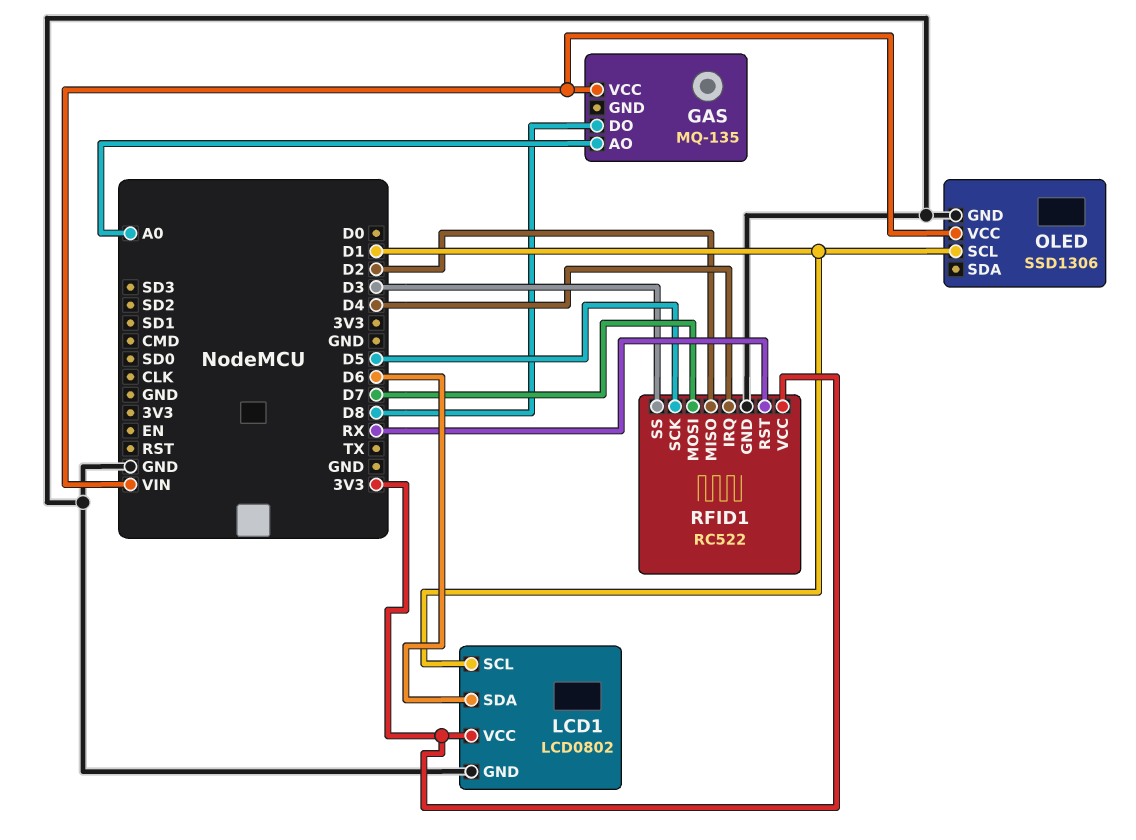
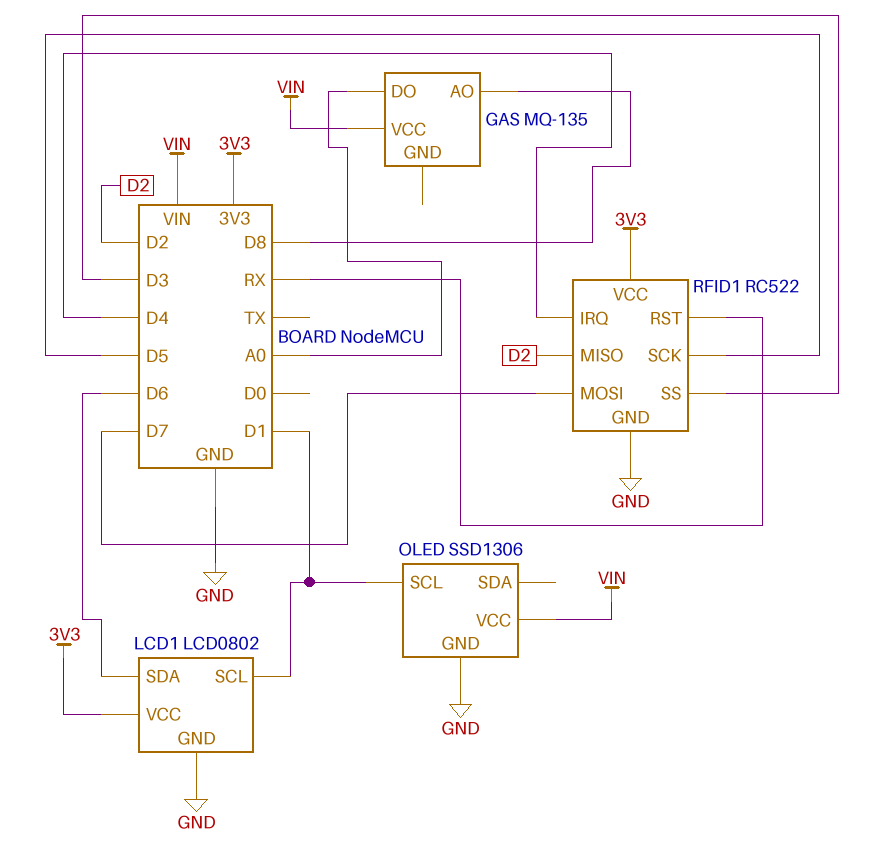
GAS pin AO: A0 -> D8
GAS pin DO: D8 -> A0

